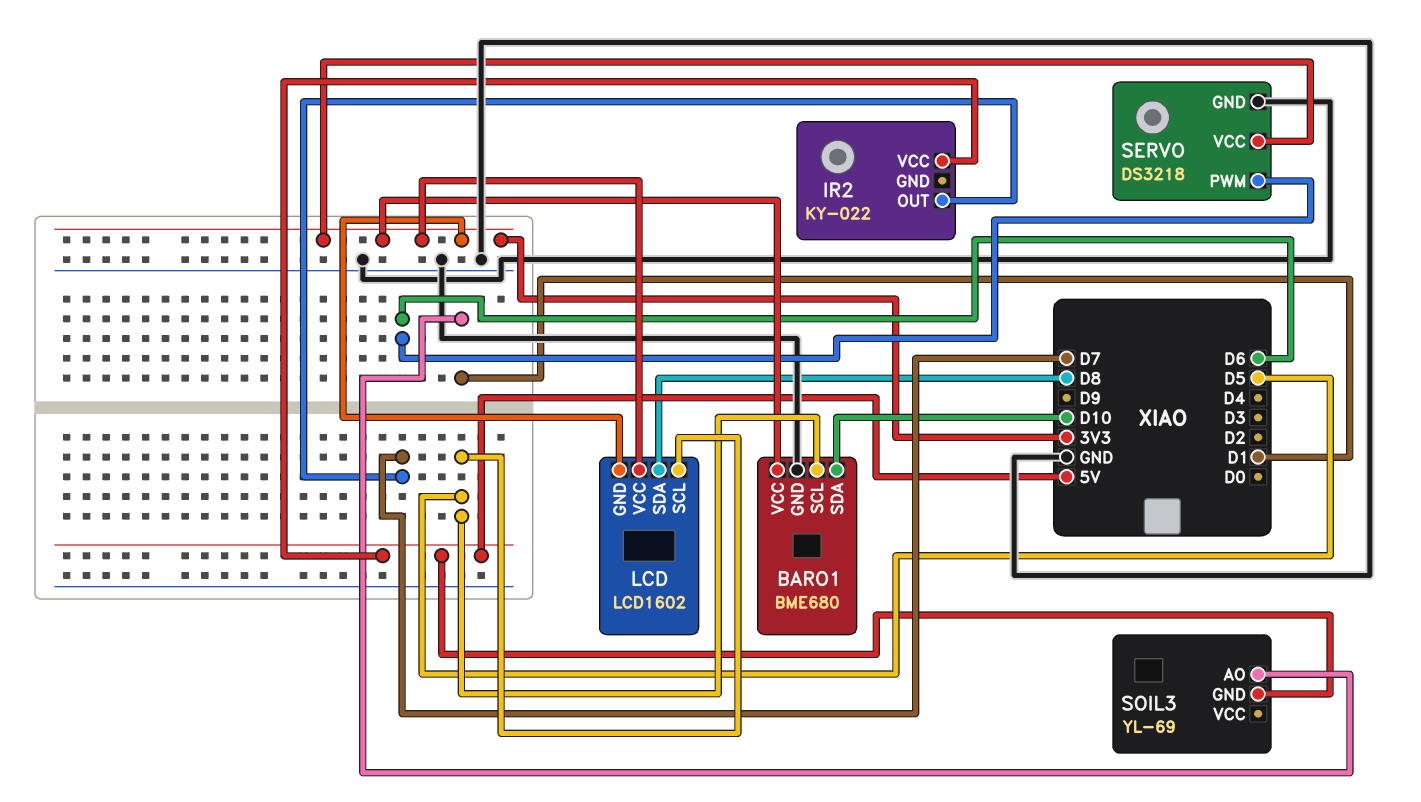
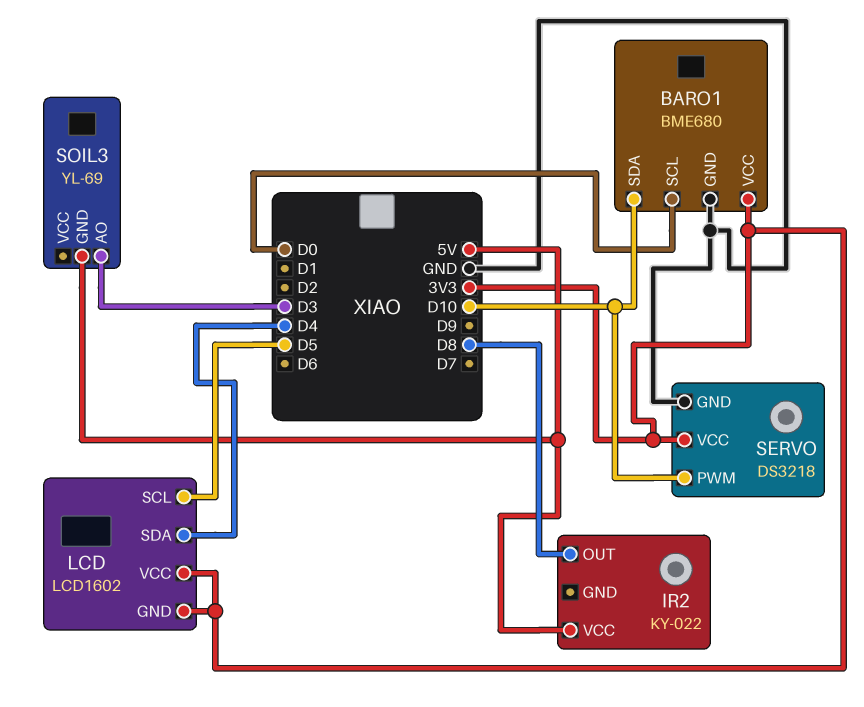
BARO1 pin SCL: D5 -> D0
IR2 pin OUT: D7 -> D8
LCD pin SDA: D8 -> D4
SERVO pin PWM: D6 -> D10
SOIL3 pin AO: D1 -> D3

